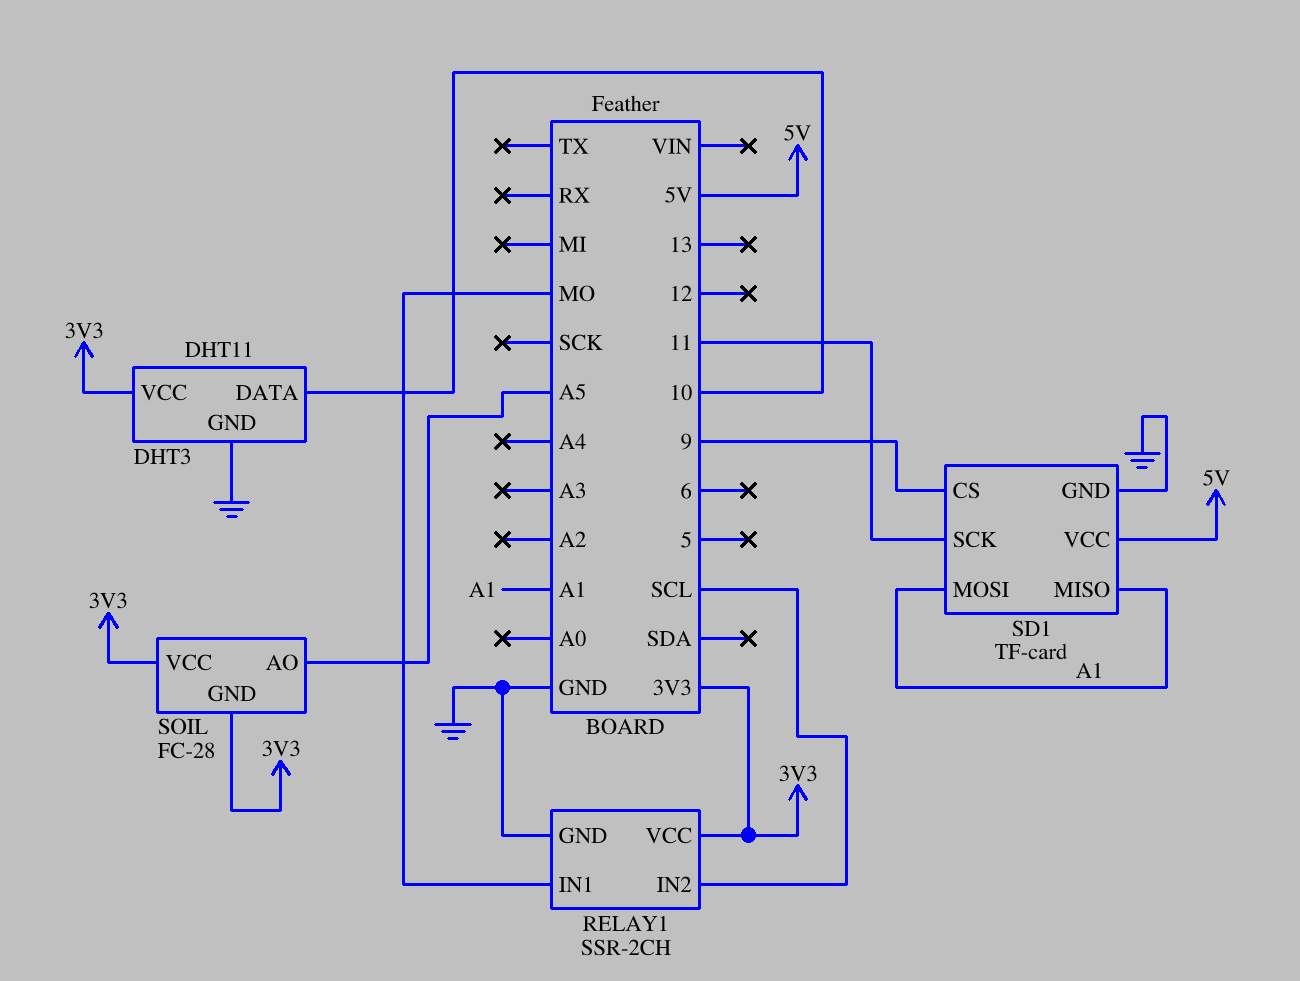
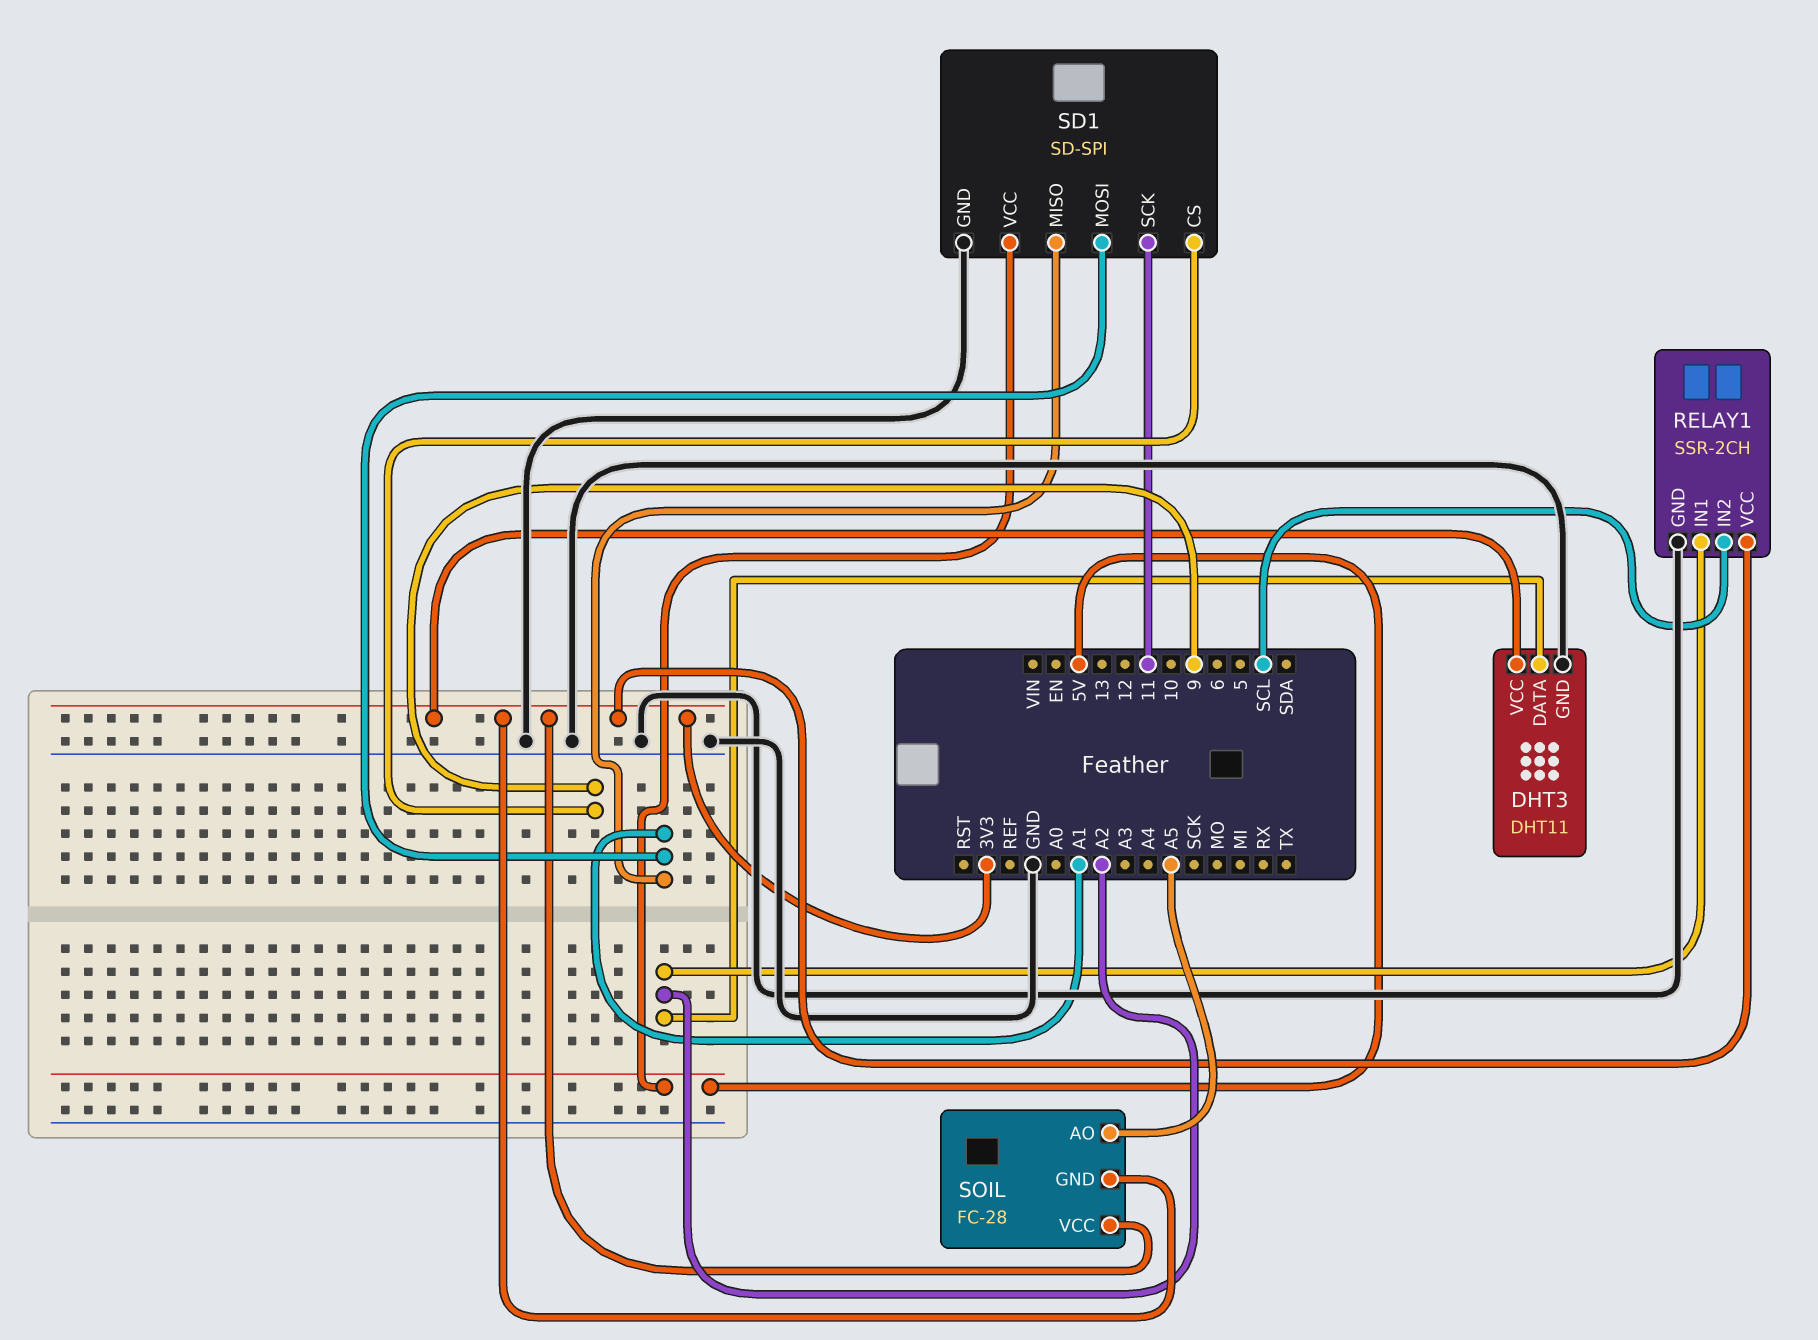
DHT3 pin DATA: 10 -> A2
RELAY1 pin IN1: MO -> A2
SD1: TF-card -> SD-SPI

